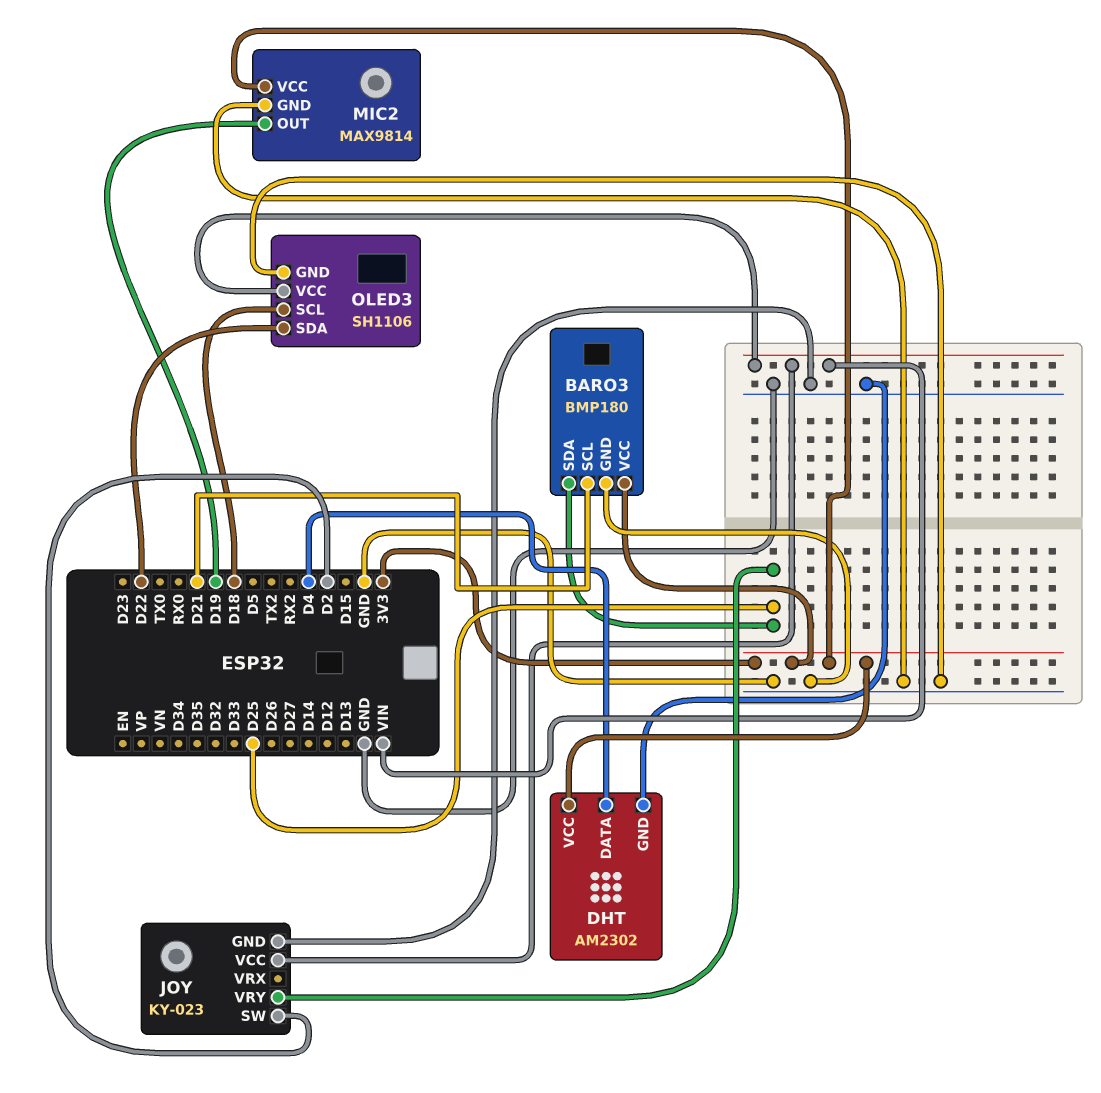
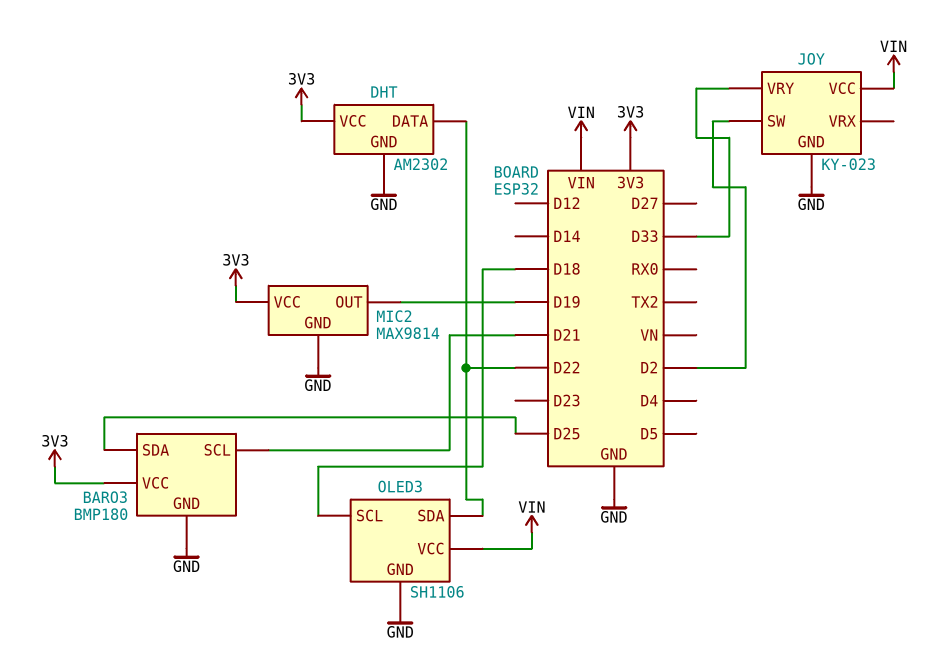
DHT pin DATA: D4 -> D22
JOY pin VRY: D25 -> D33

